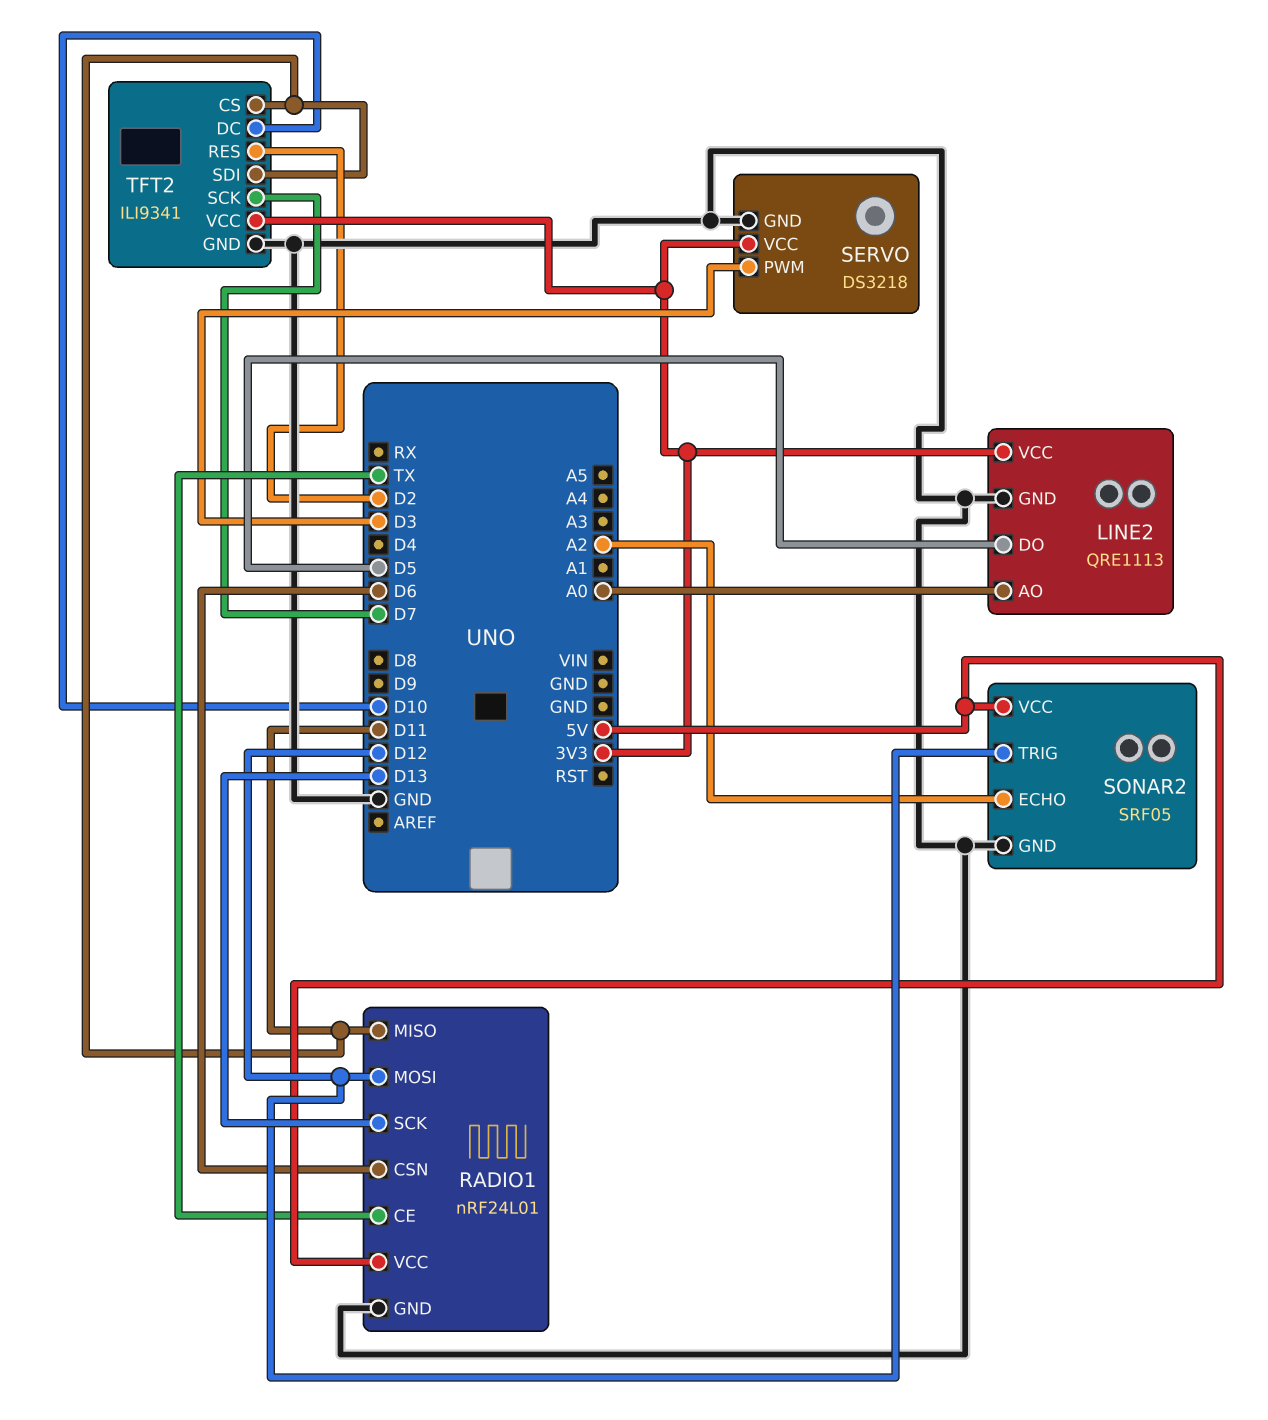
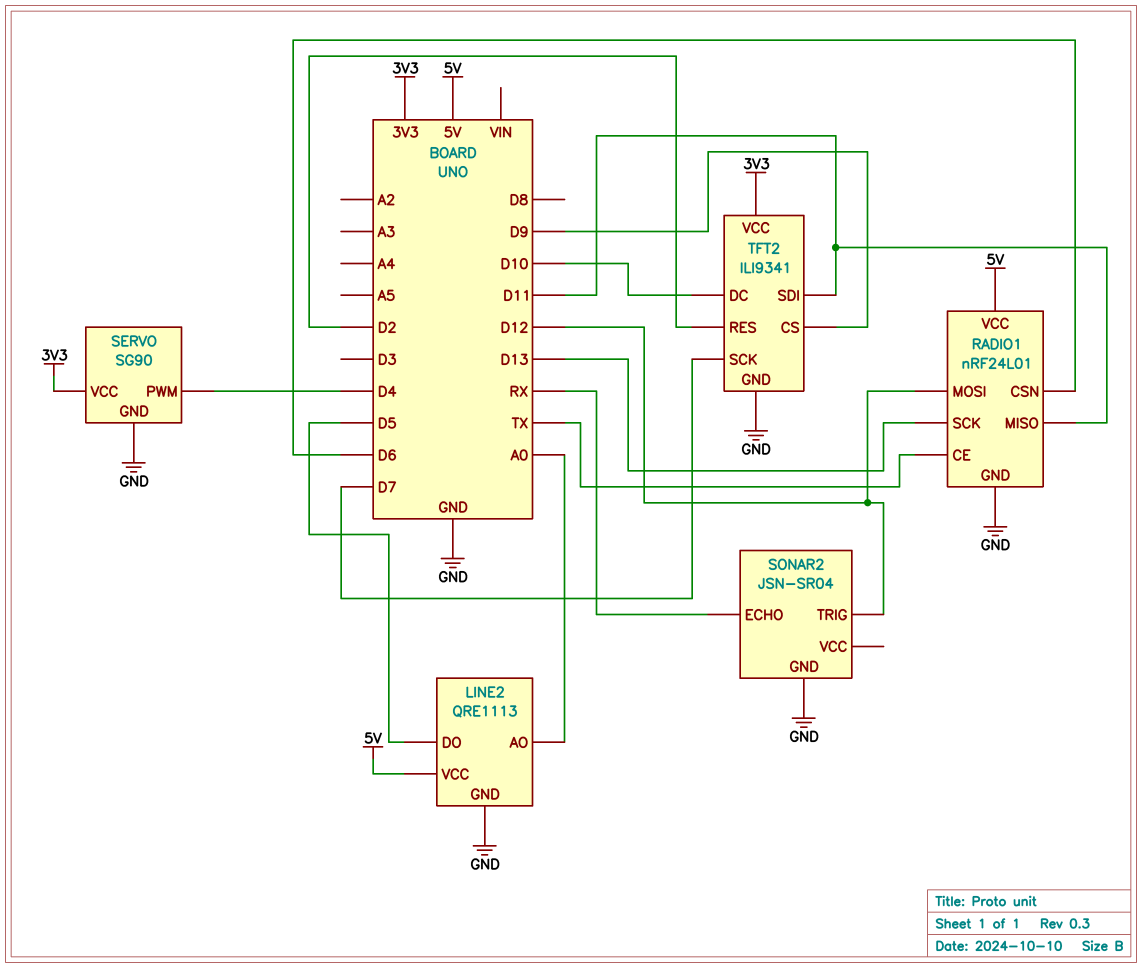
LINE2 pin VCC: 3V3 -> 5V
SERVO: DS3218 -> SG90
SERVO pin PWM: D3 -> D4
SONAR2: SRF05 -> JSN-SR04
SONAR2 pin ECHO: A2 -> RX
SONAR2 pin VCC: 5V -> none
TFT2 pin CS: D11 -> D9

